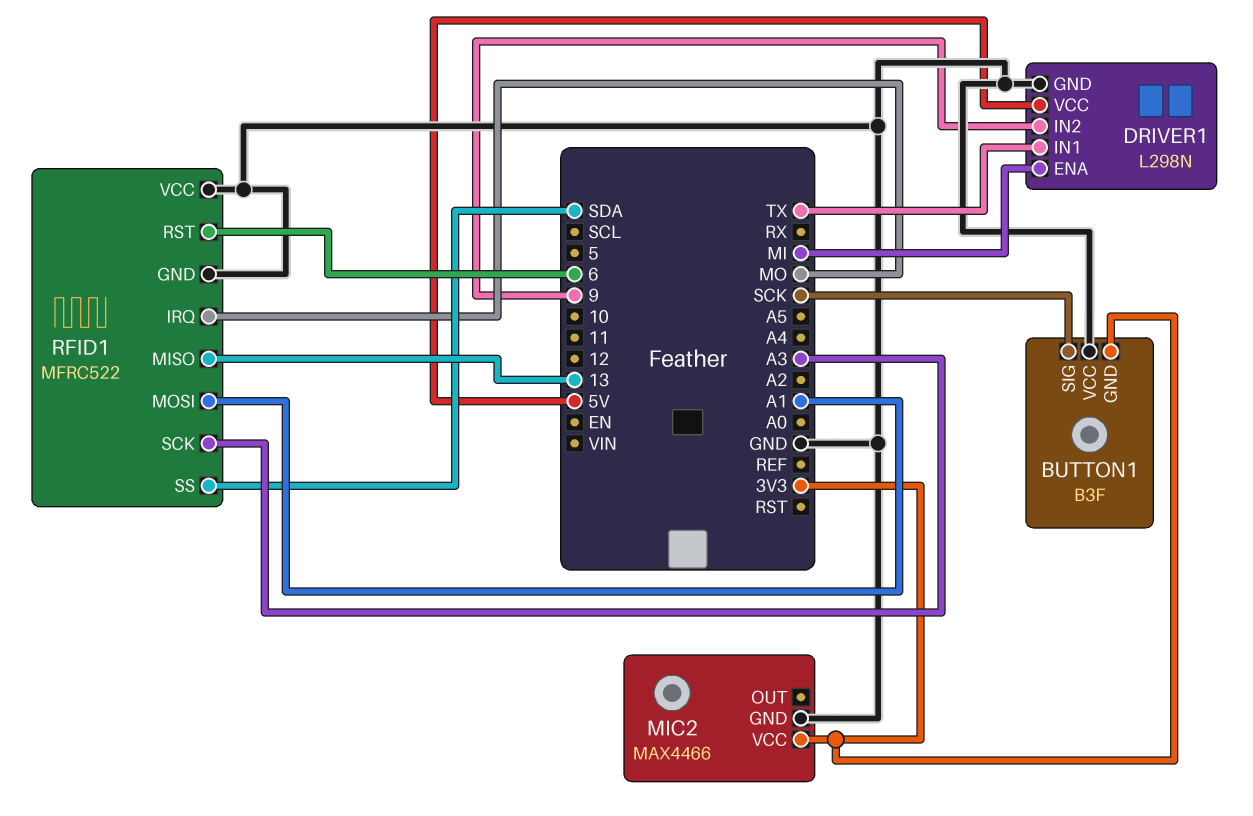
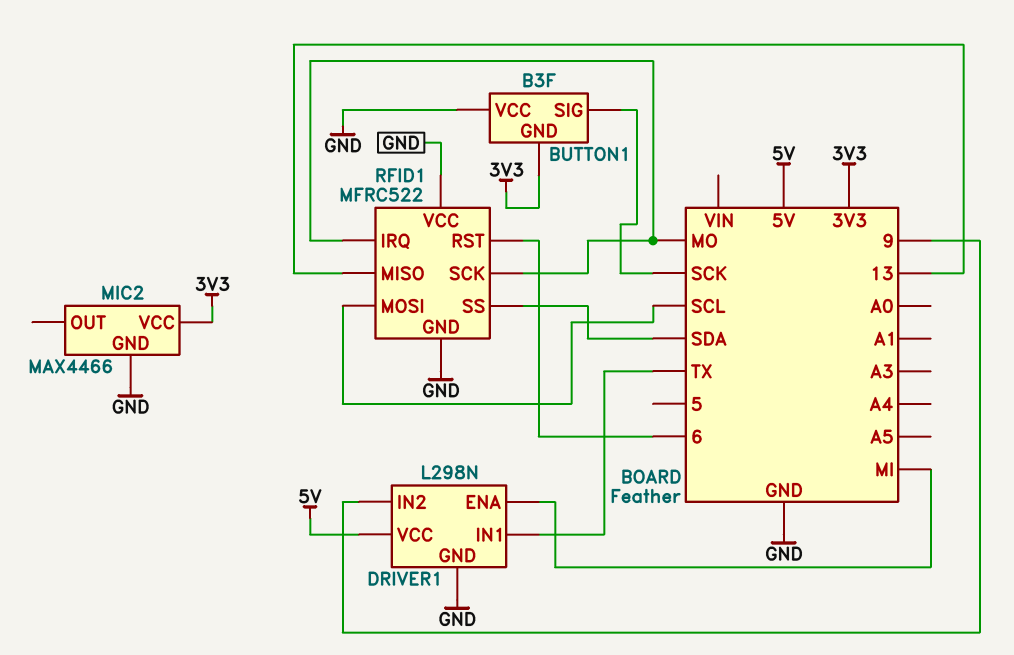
RFID1 pin MOSI: A1 -> SCL
RFID1 pin SCK: A3 -> MO

